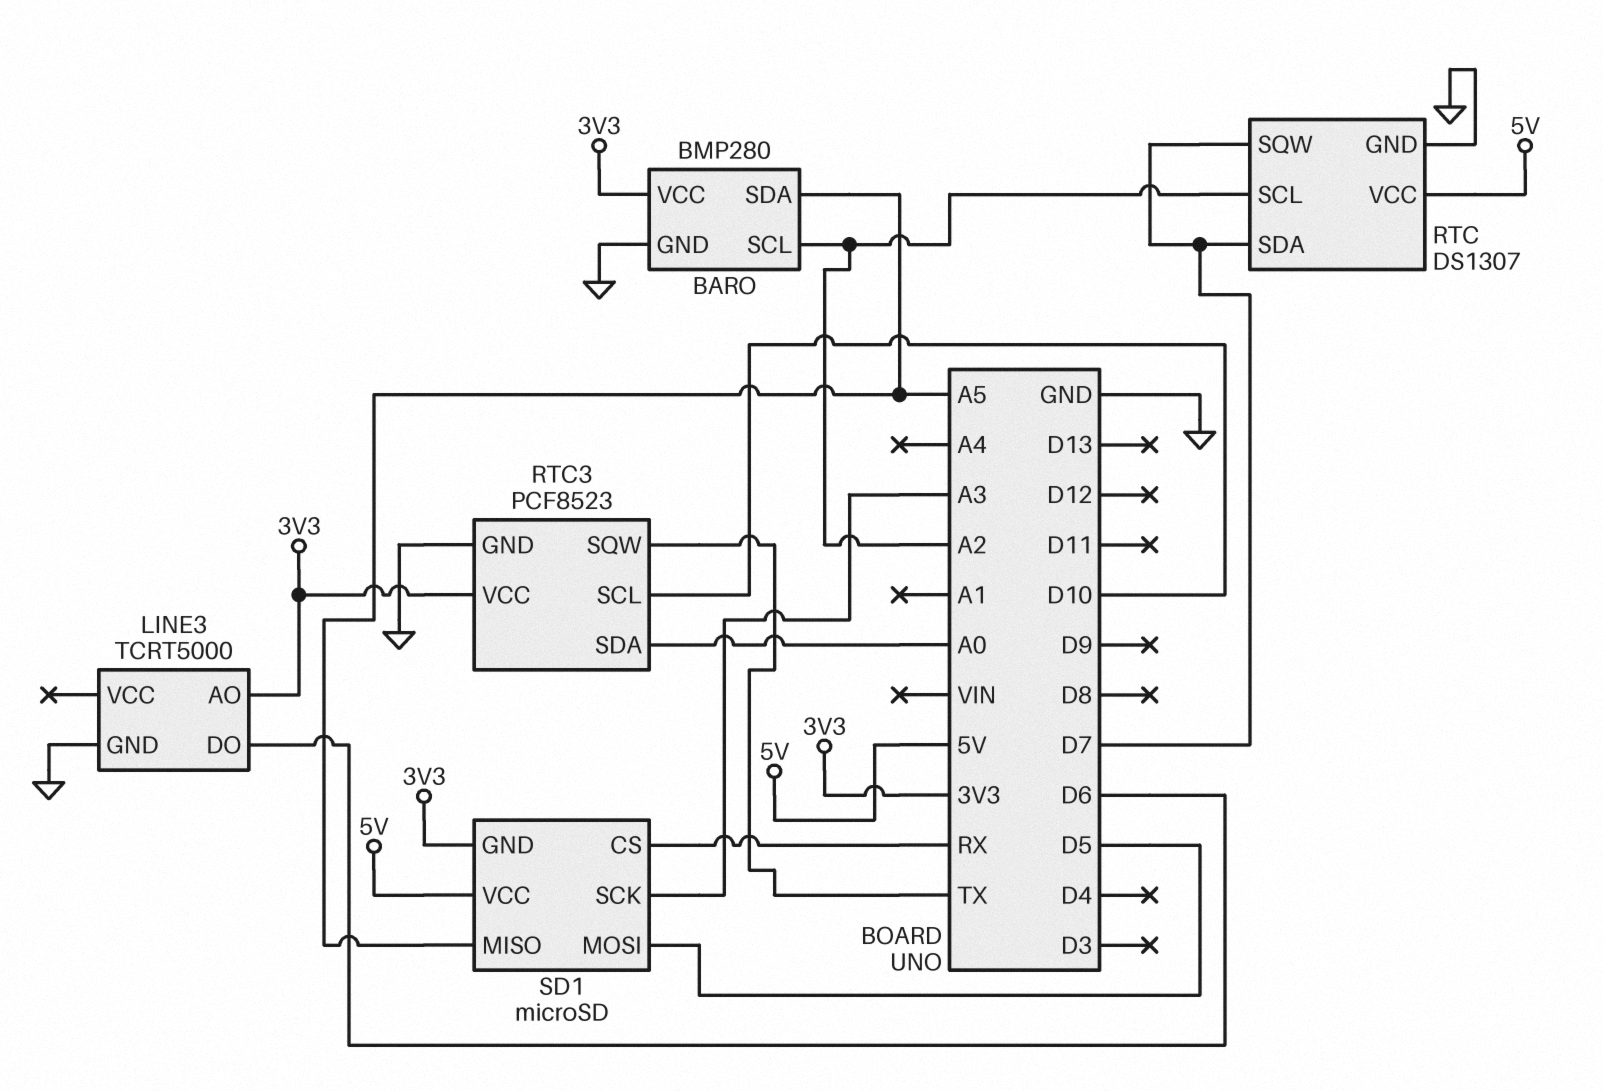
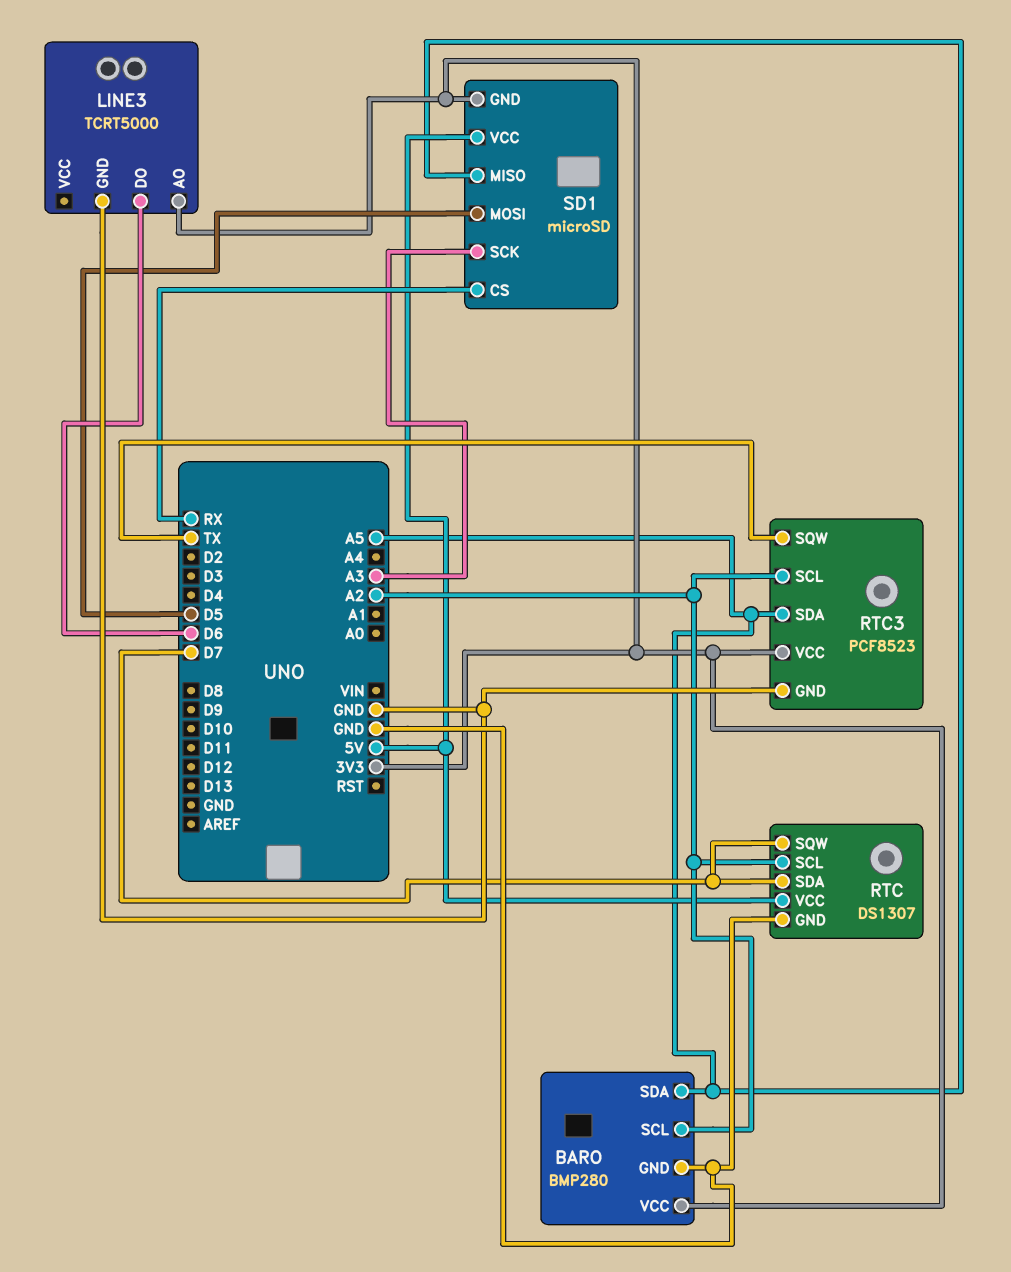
RTC3 pin SCL: D10 -> A2
RTC3 pin SDA: A0 -> A5

